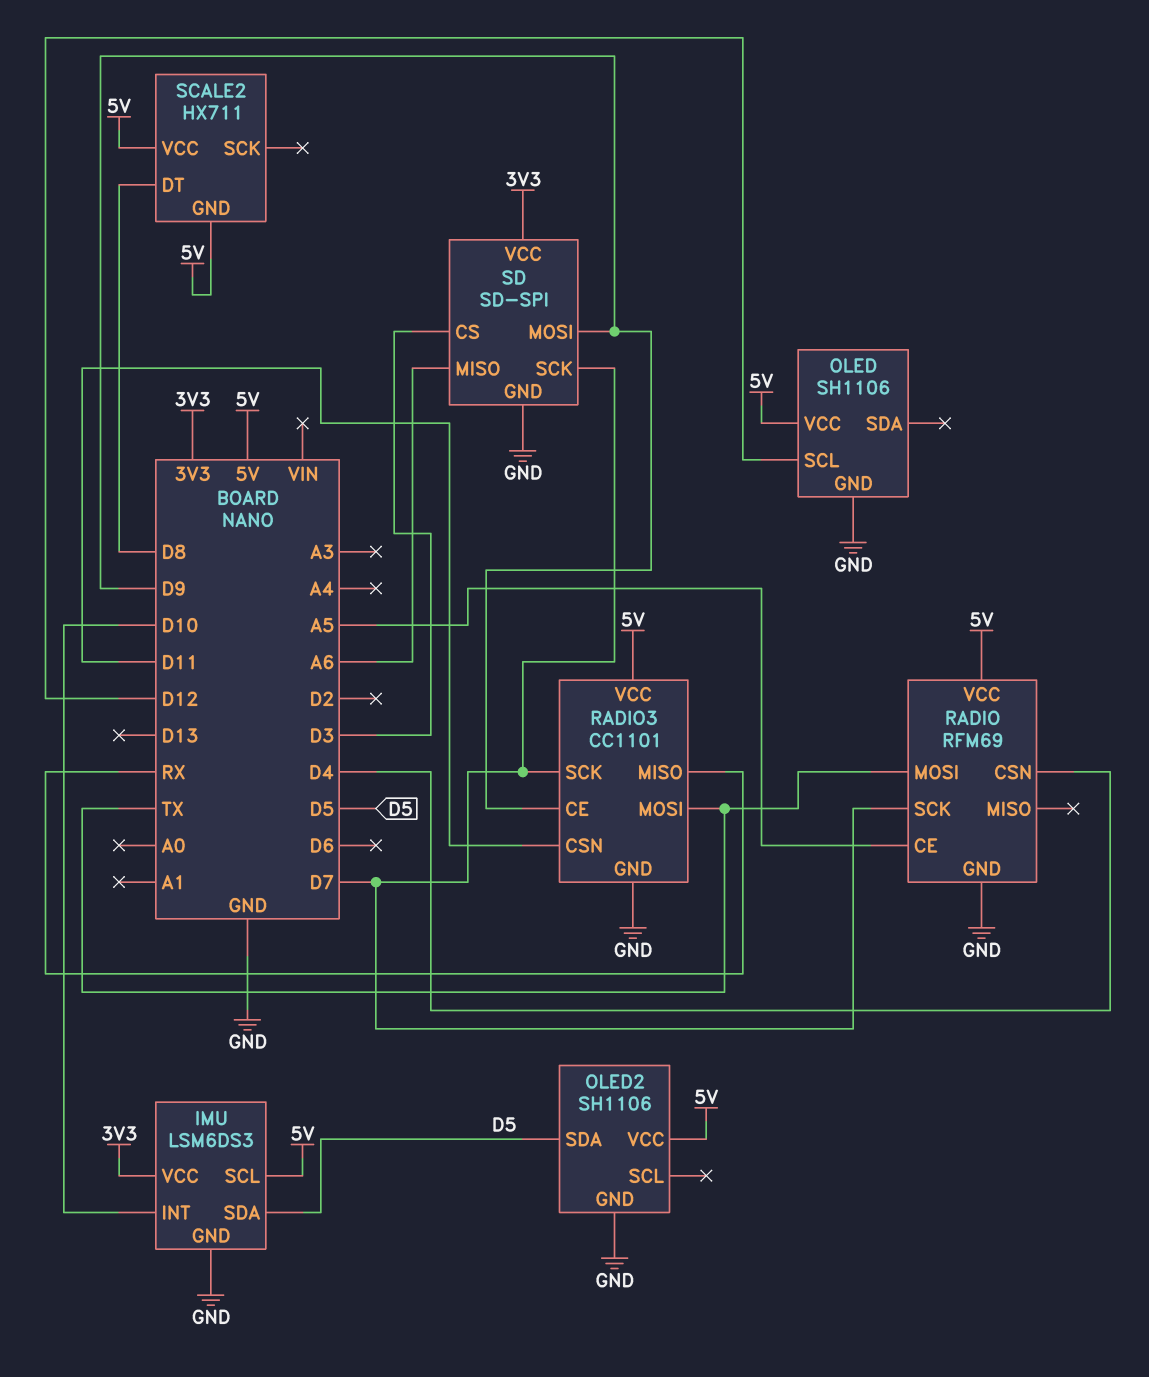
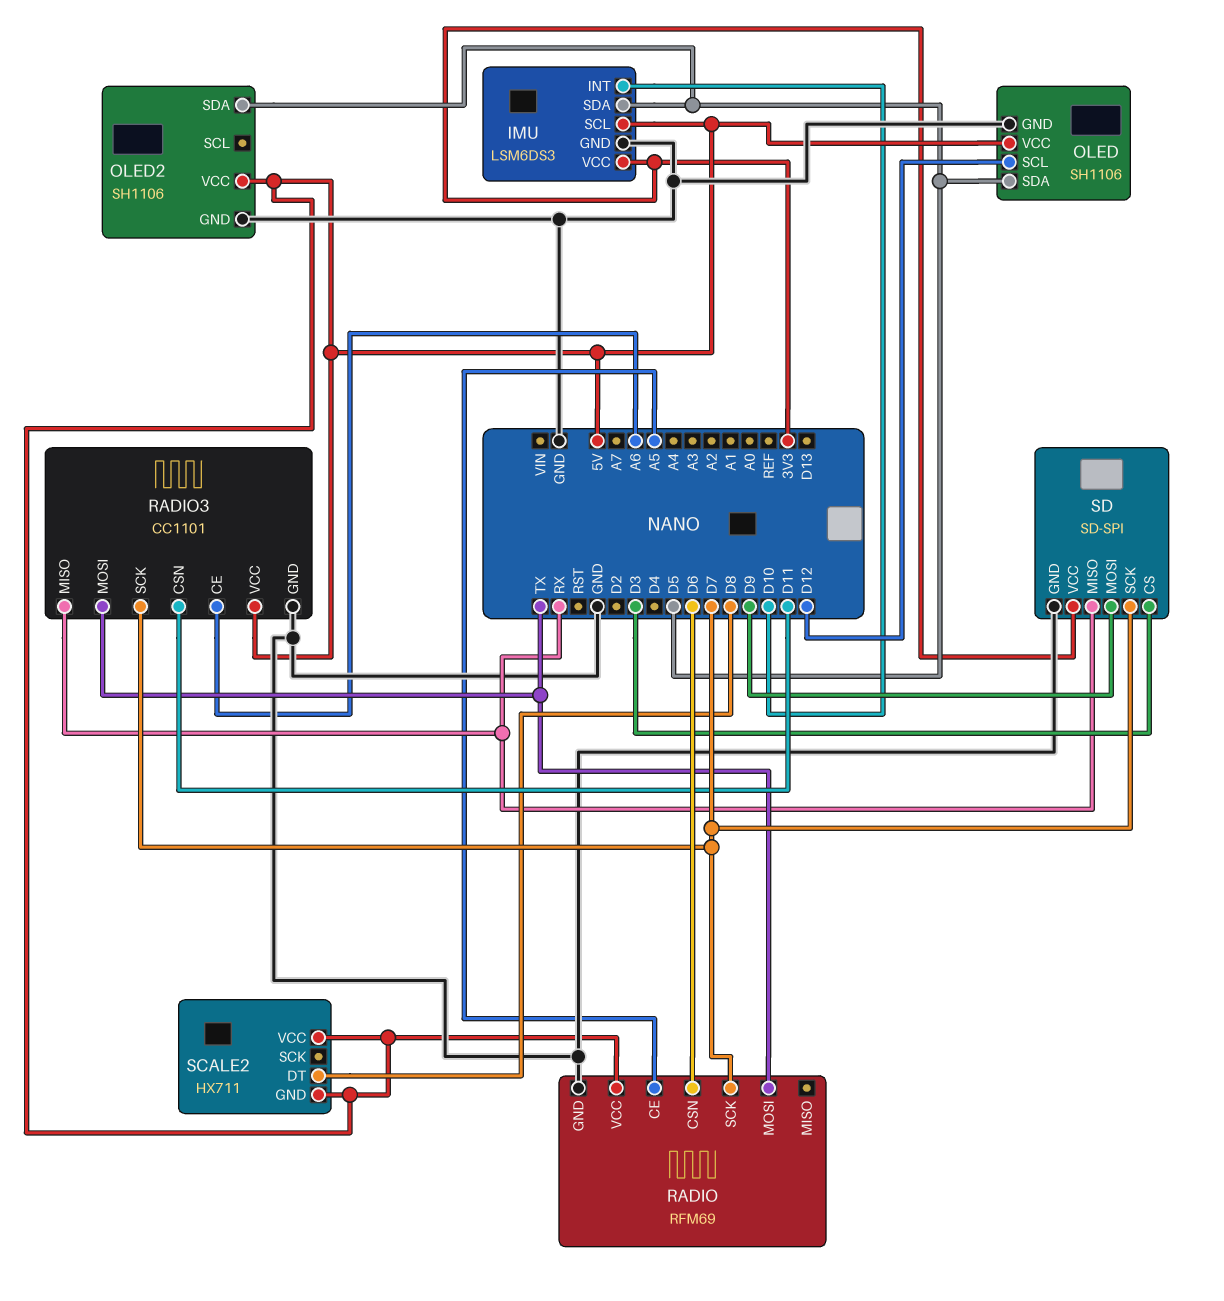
OLED pin SDA: none -> D5
RADIO pin CSN: D4 -> D6
RADIO3 pin CE: D9 -> A6
SD pin MISO: A6 -> RX

